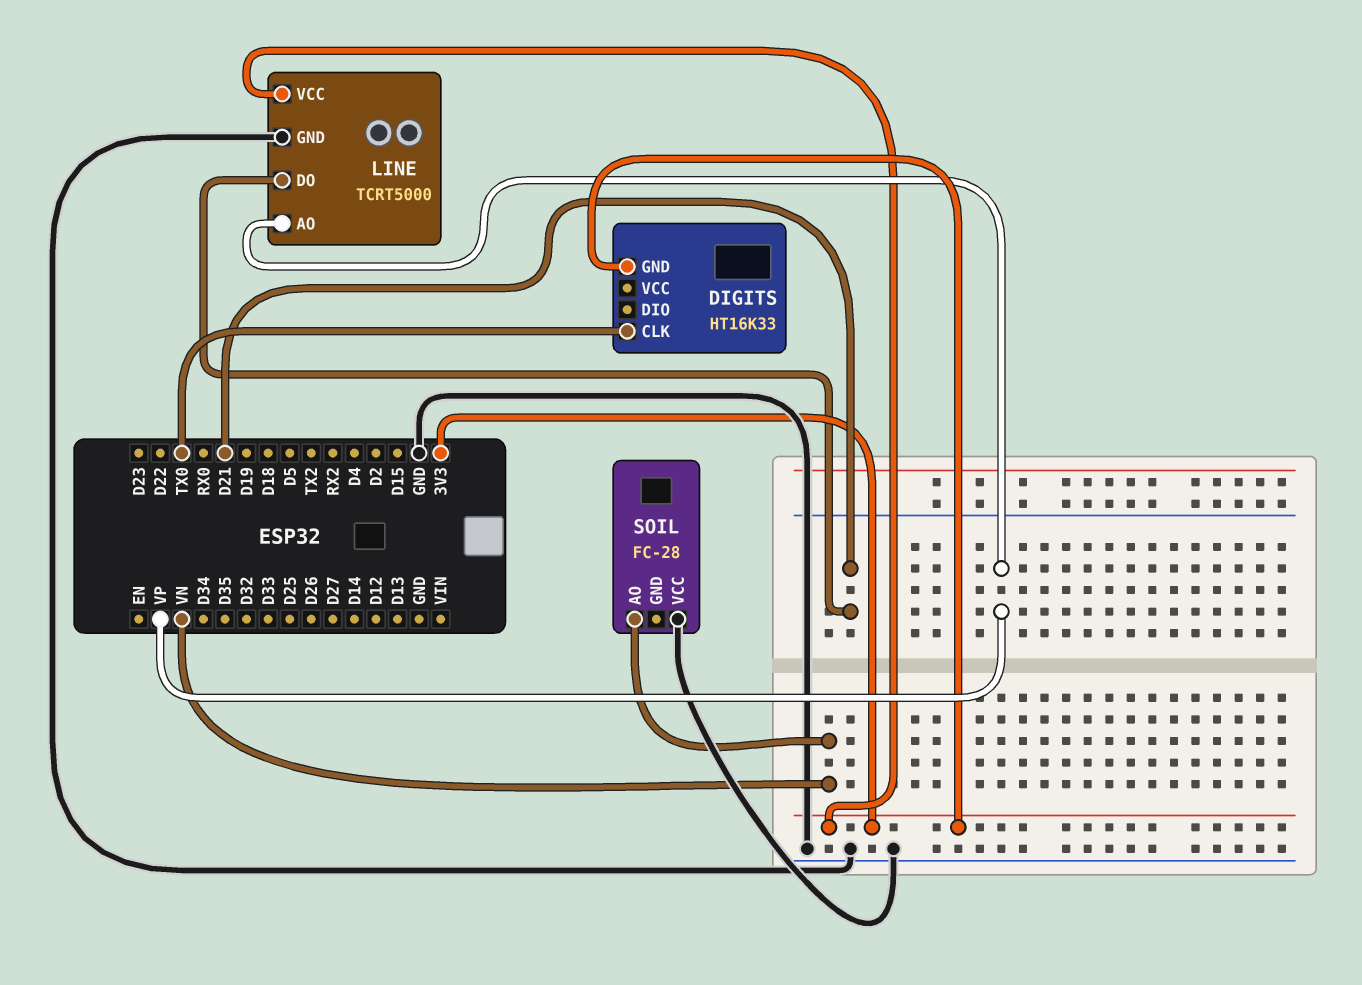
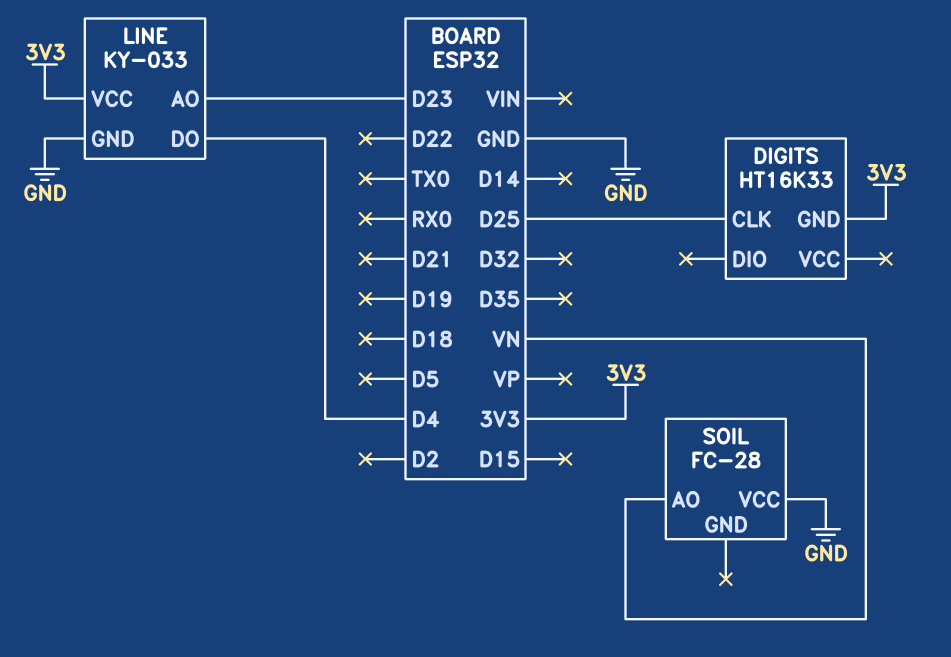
DIGITS pin CLK: TX0 -> D25
LINE: TCRT5000 -> KY-033
LINE pin AO: VP -> D23
LINE pin DO: D21 -> D4

